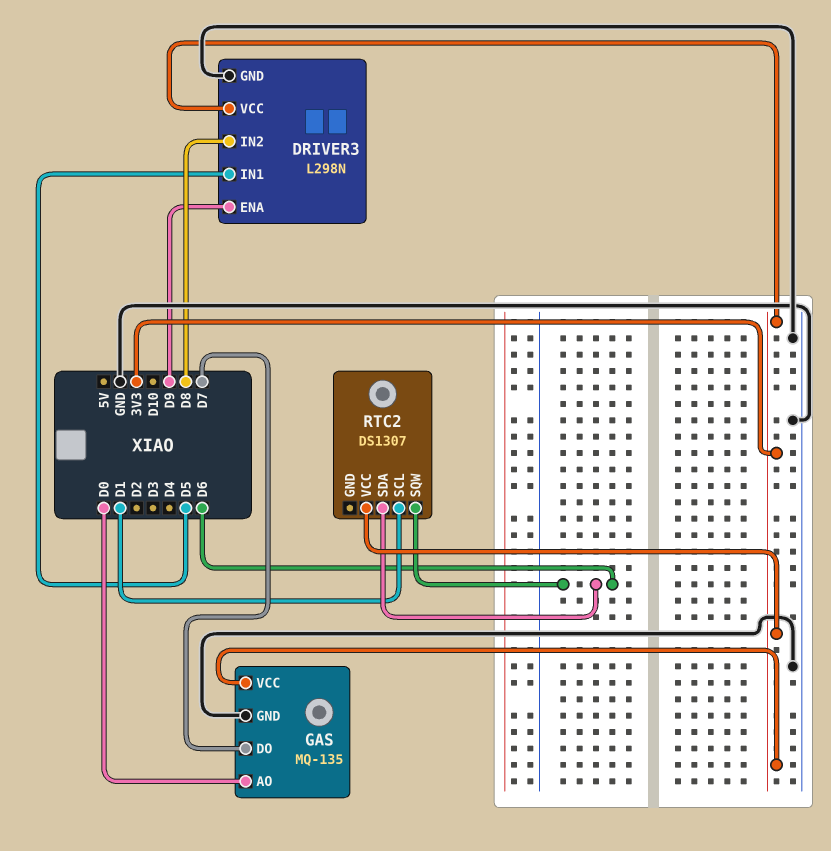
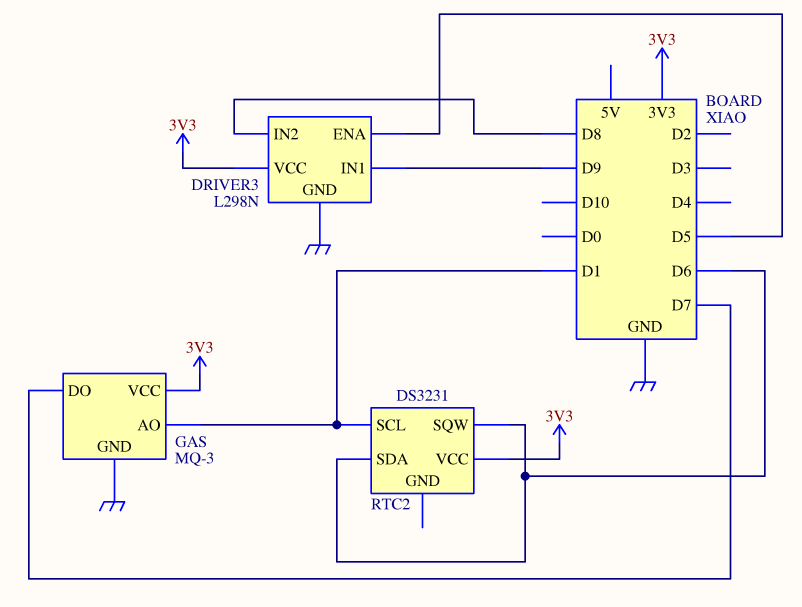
DRIVER3 pin ENA: D9 -> D5
DRIVER3 pin IN1: D5 -> D9
GAS: MQ-135 -> MQ-3
GAS pin AO: D0 -> D1
RTC2: DS1307 -> DS3231

